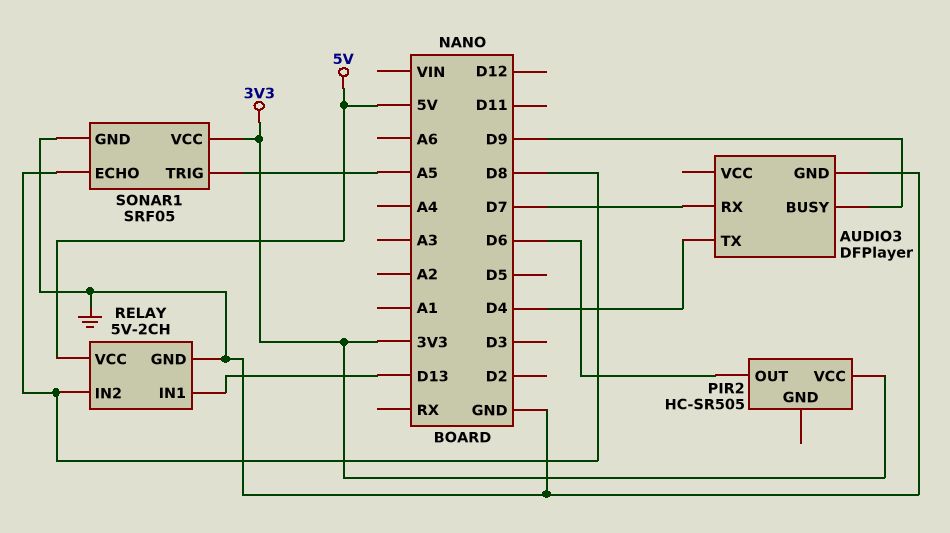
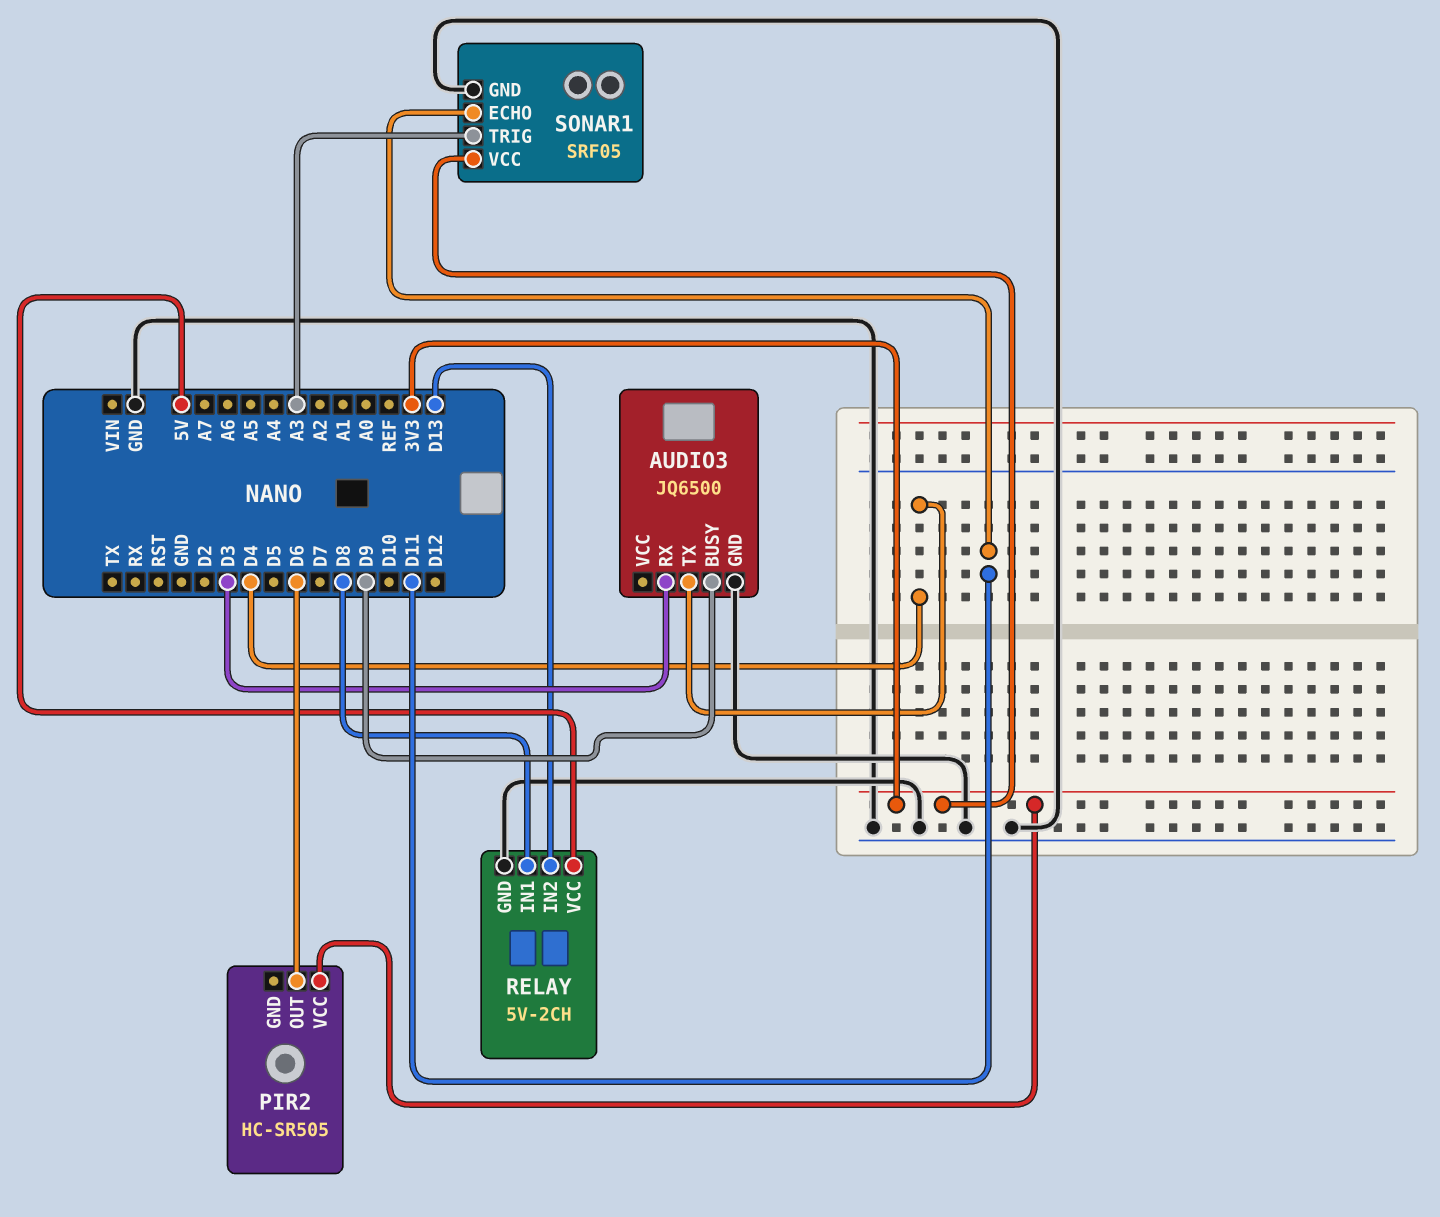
AUDIO3: DFPlayer -> JQ6500
AUDIO3 pin RX: D7 -> D3
RELAY pin IN1: D13 -> D8
RELAY pin IN2: D8 -> D13
SONAR1 pin ECHO: D8 -> D11
SONAR1 pin TRIG: A5 -> A3

